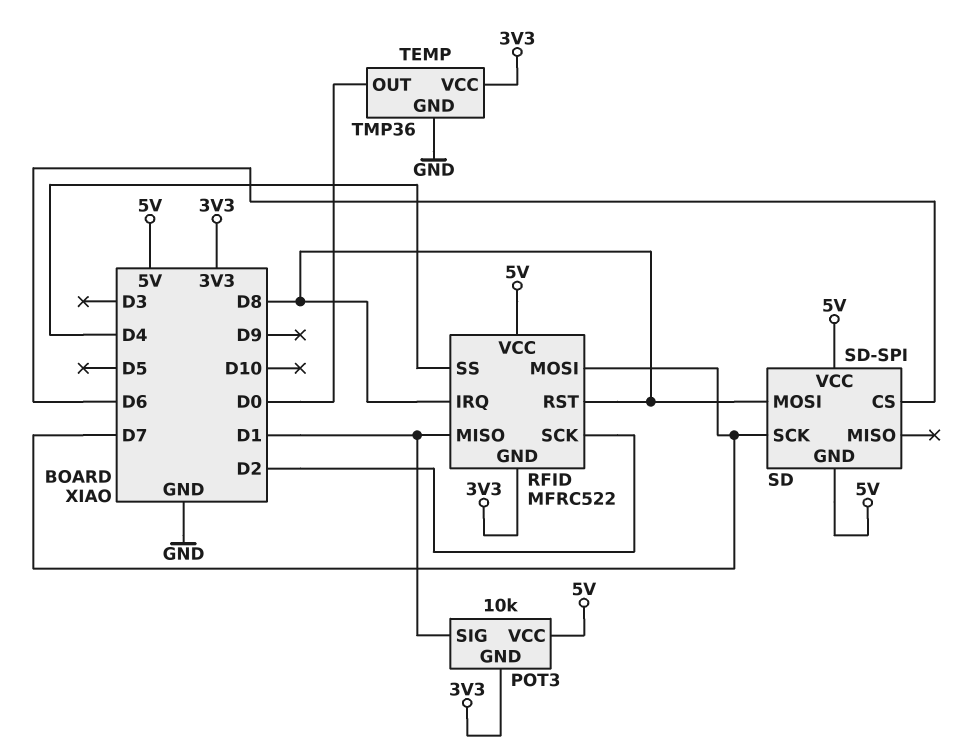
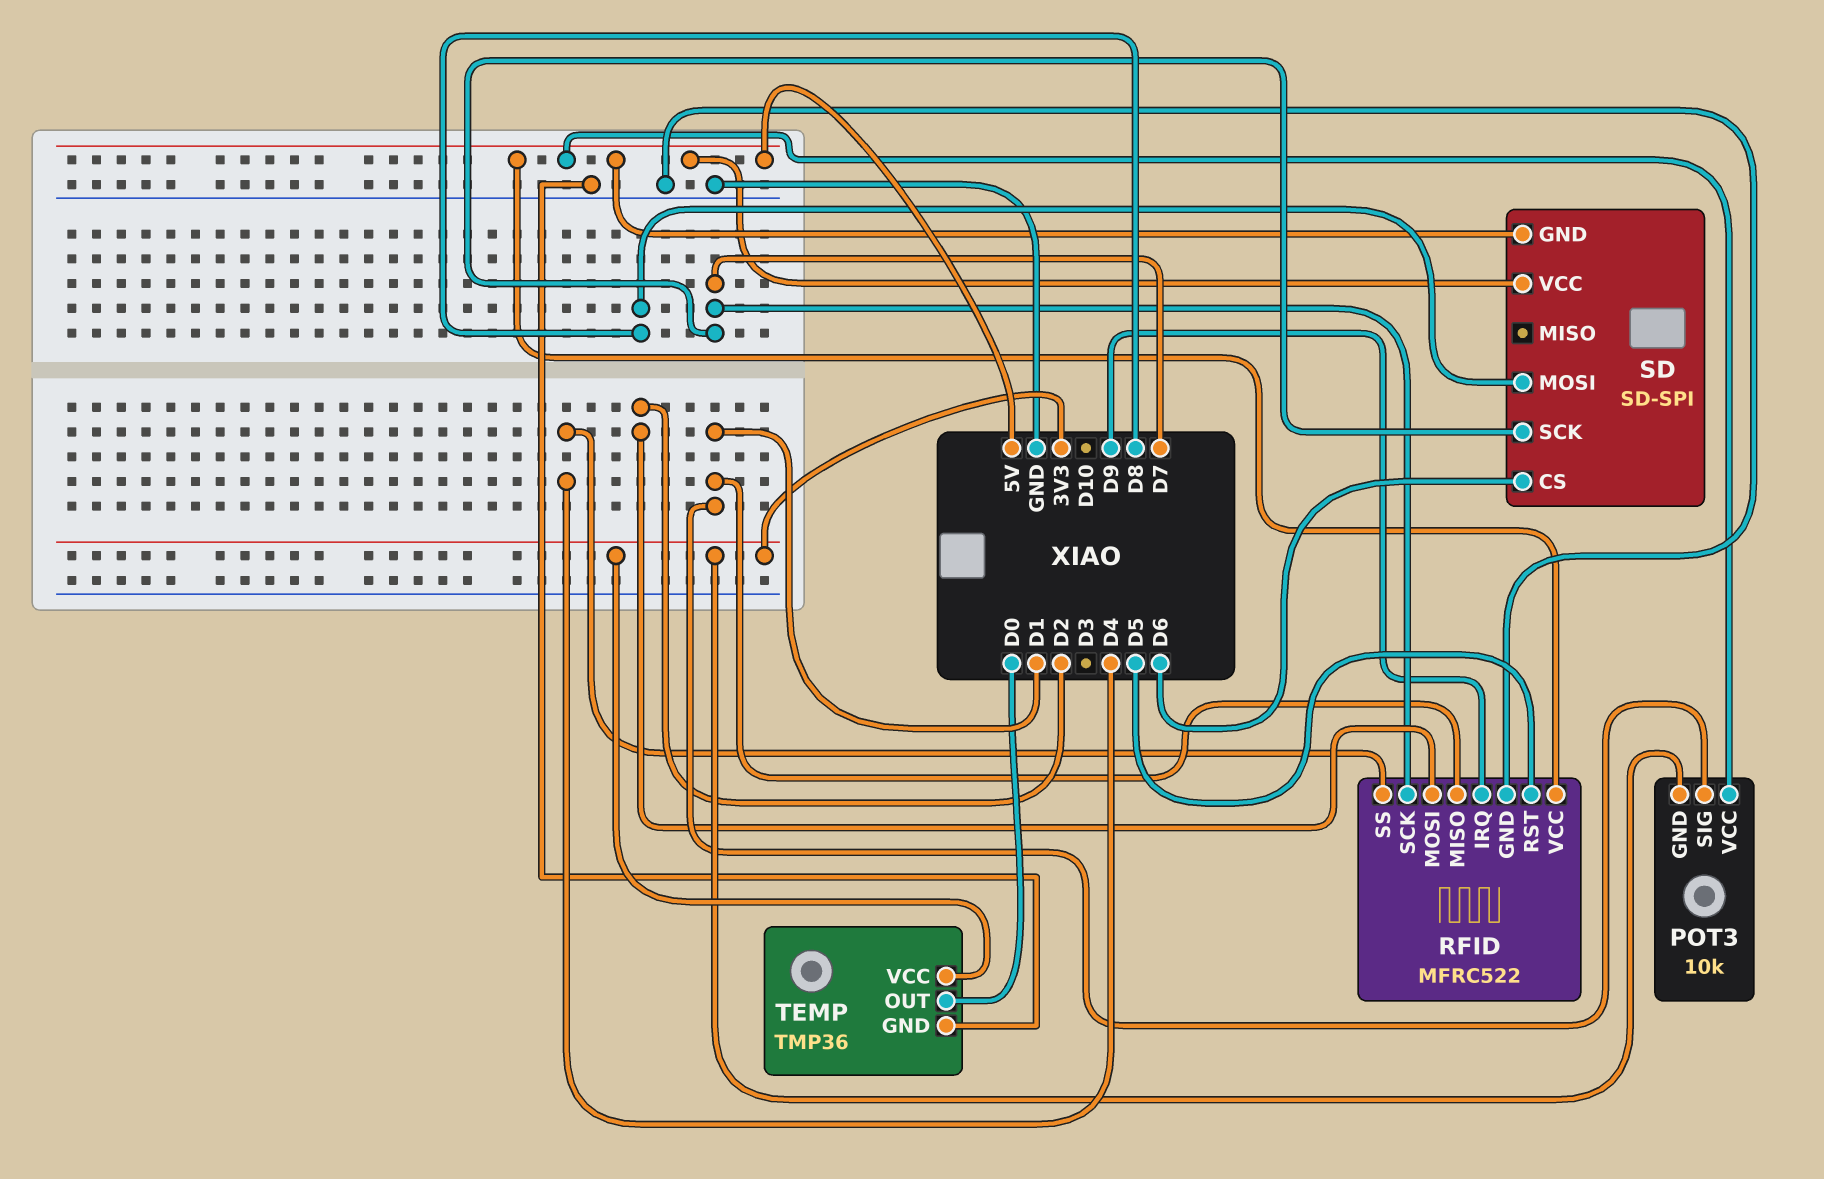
RFID pin GND: 3V3 -> GND
RFID pin IRQ: D8 -> D9
RFID pin MOSI: D7 -> D2
RFID pin RST: D8 -> D5
RFID pin SCK: D2 -> D7

